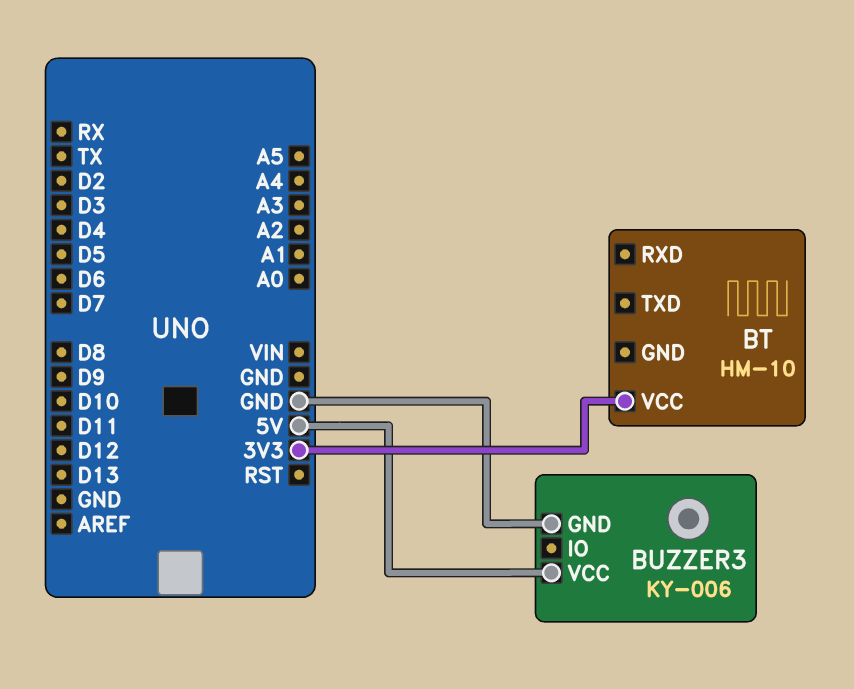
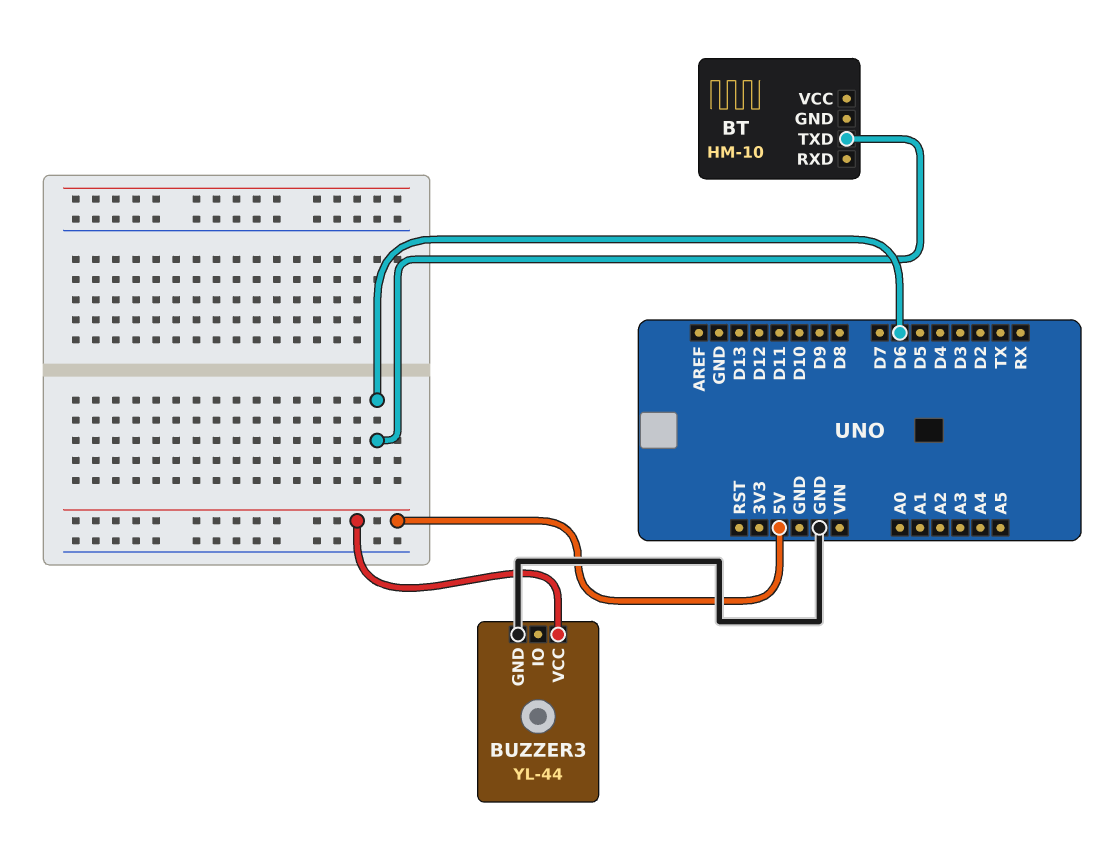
BT pin TXD: none -> D6
BT pin VCC: 3V3 -> none
BUZZER3: KY-006 -> YL-44

